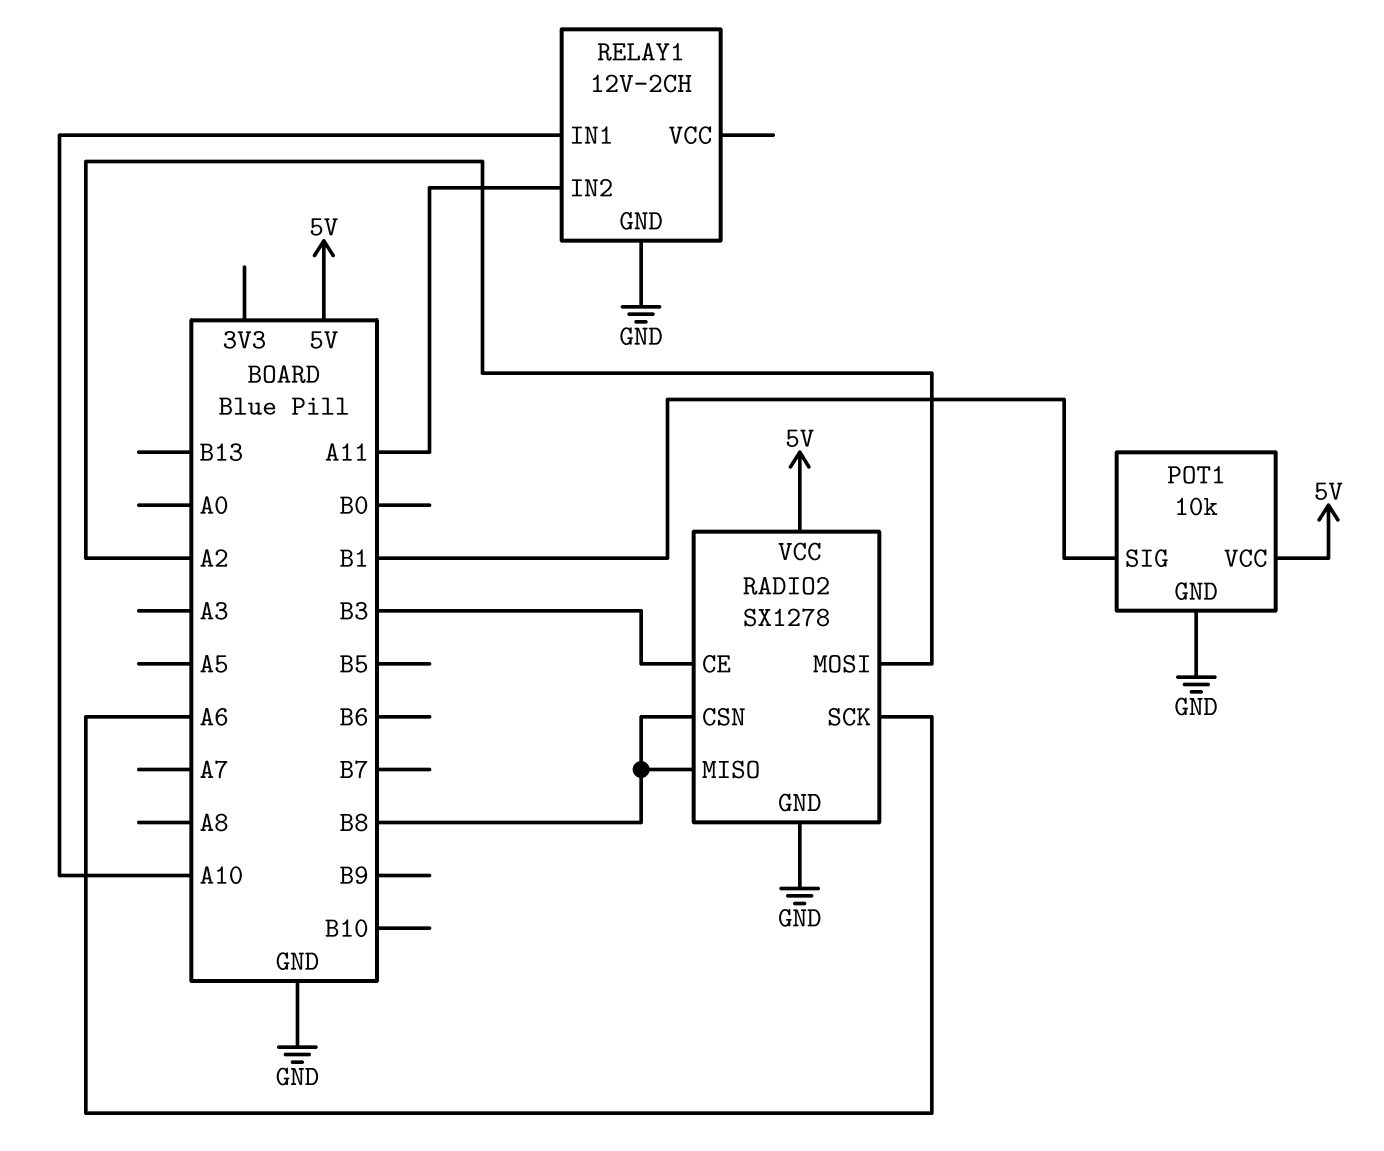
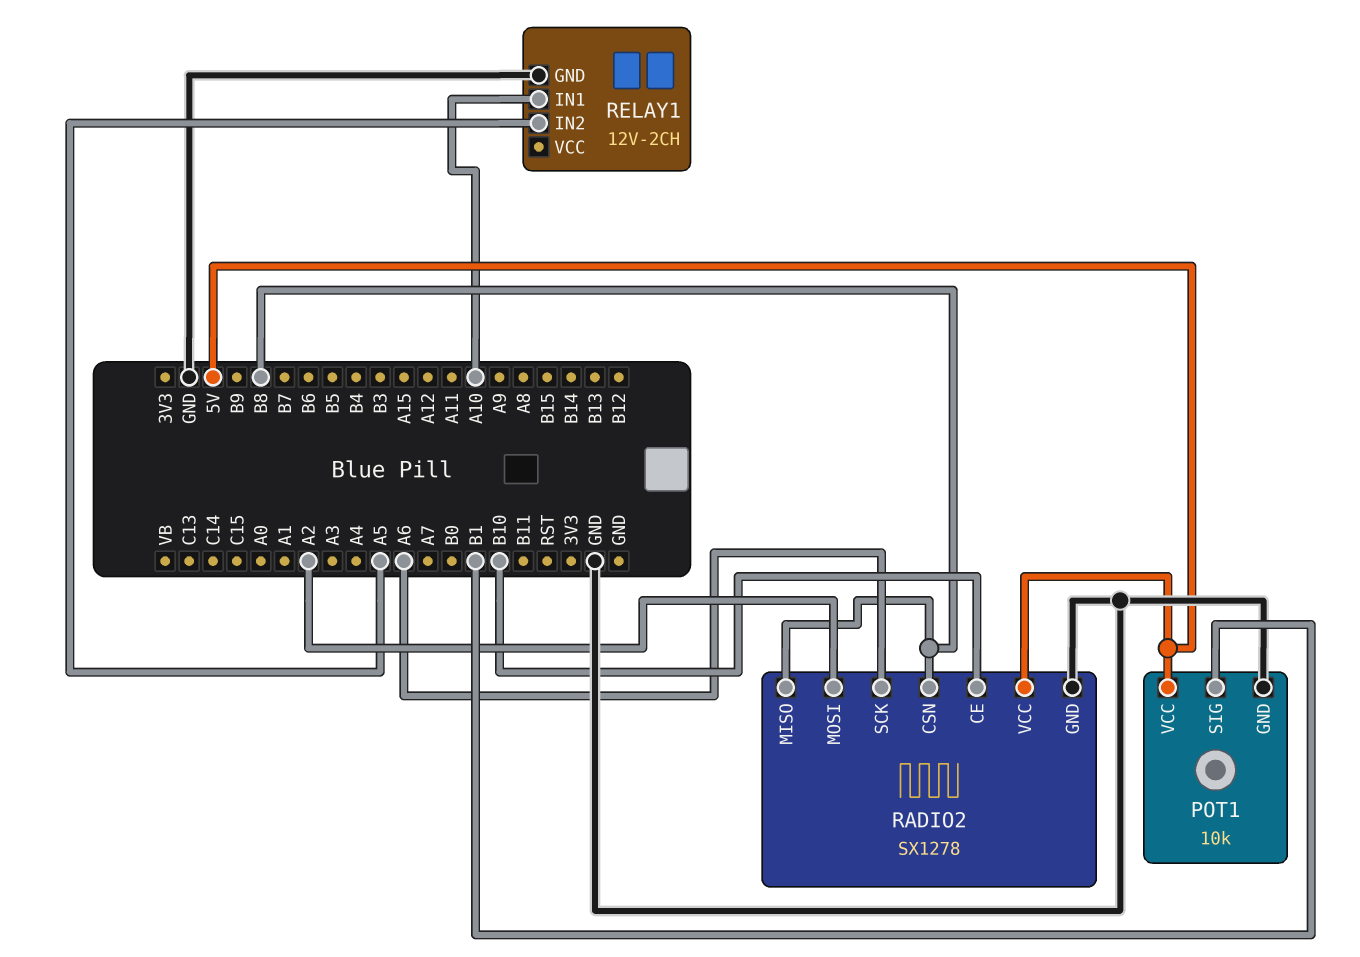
RADIO2 pin CE: B3 -> B10
RELAY1 pin IN2: A11 -> A5

